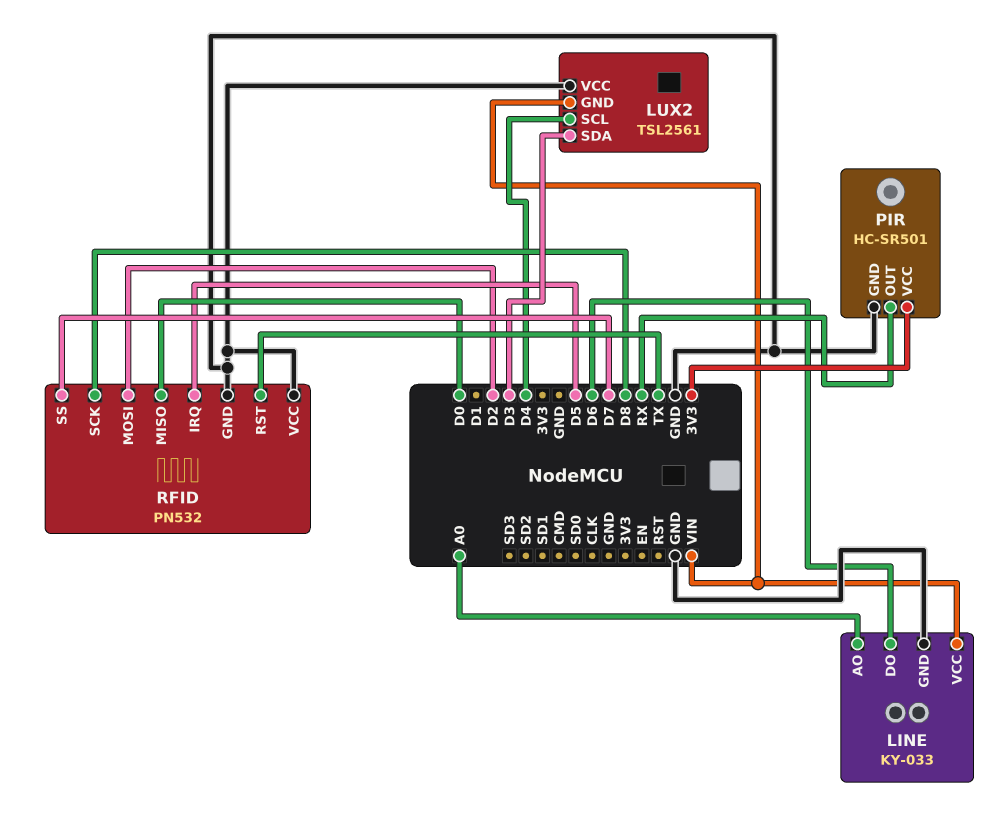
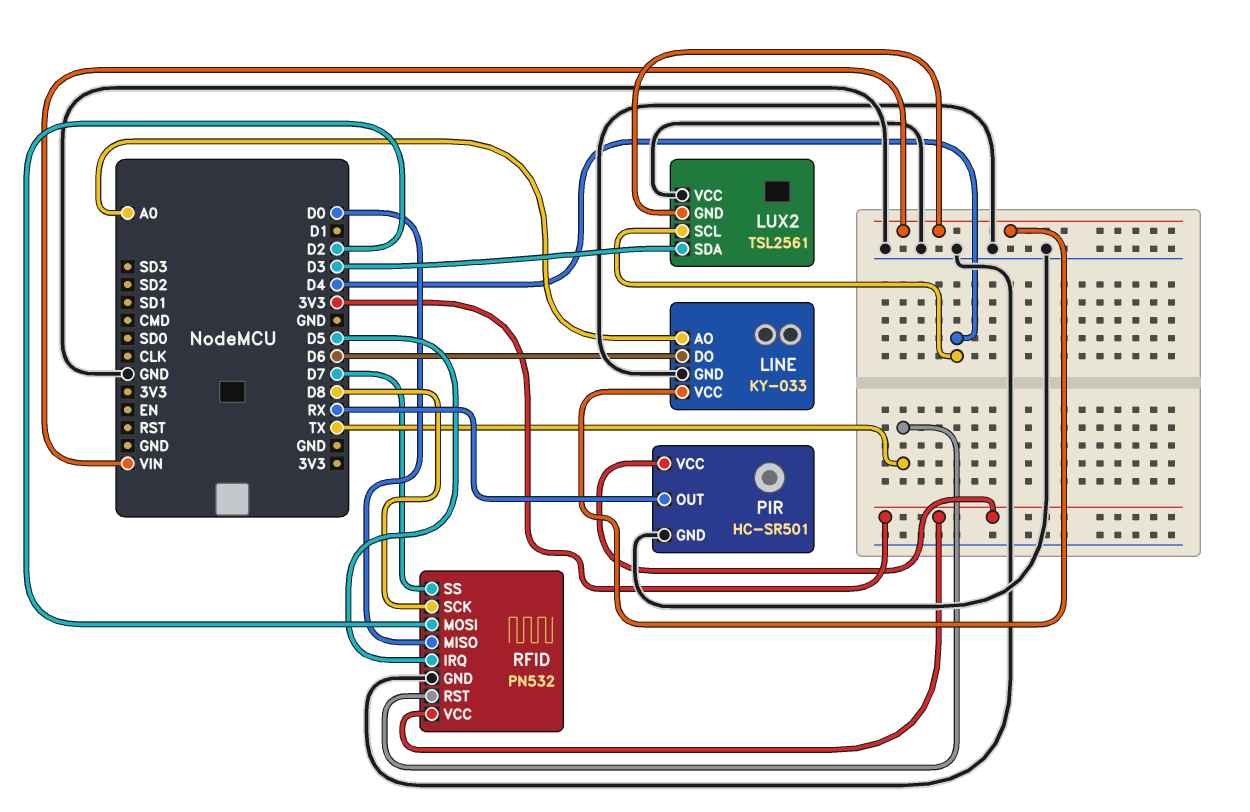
RFID pin VCC: GND -> 3V3

